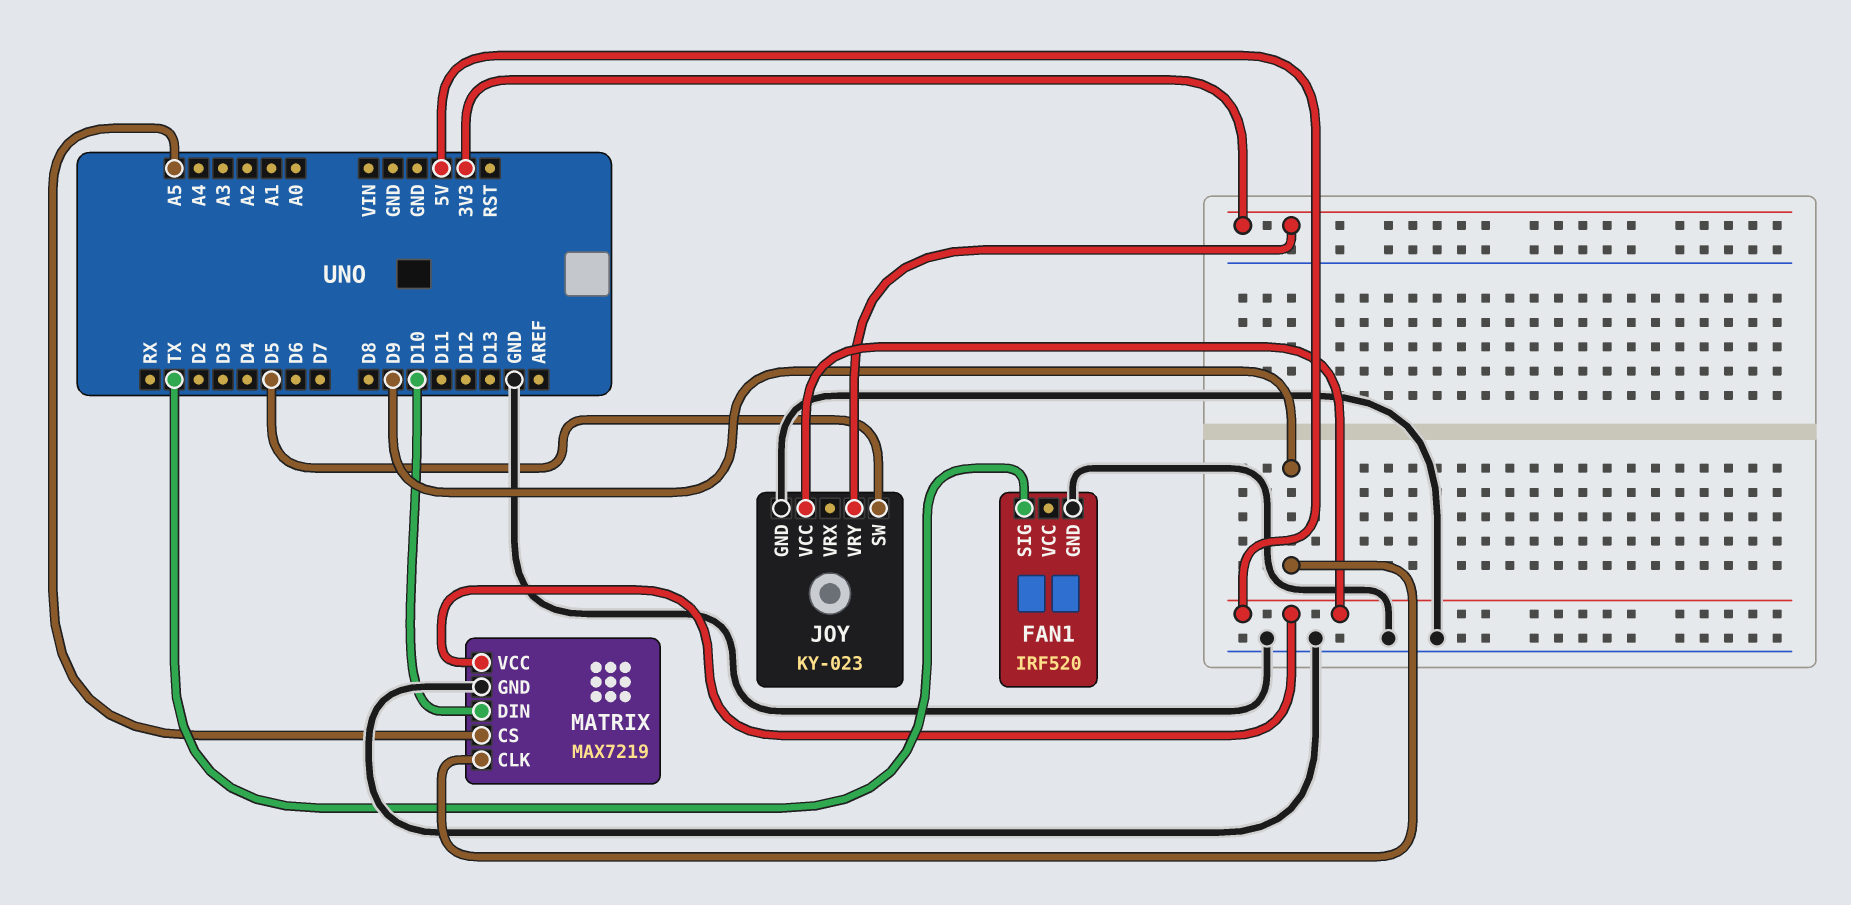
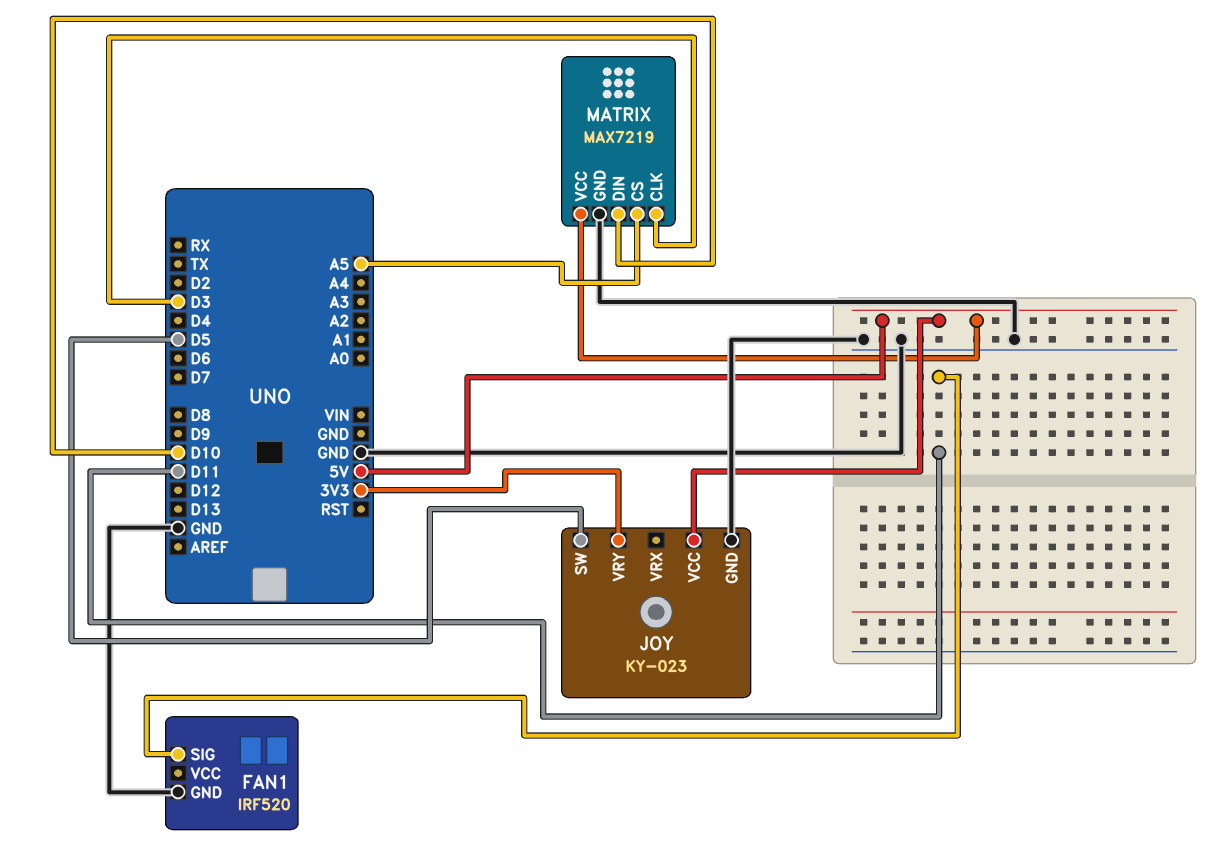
FAN1 pin SIG: TX -> D11
MATRIX pin CLK: D9 -> D3

